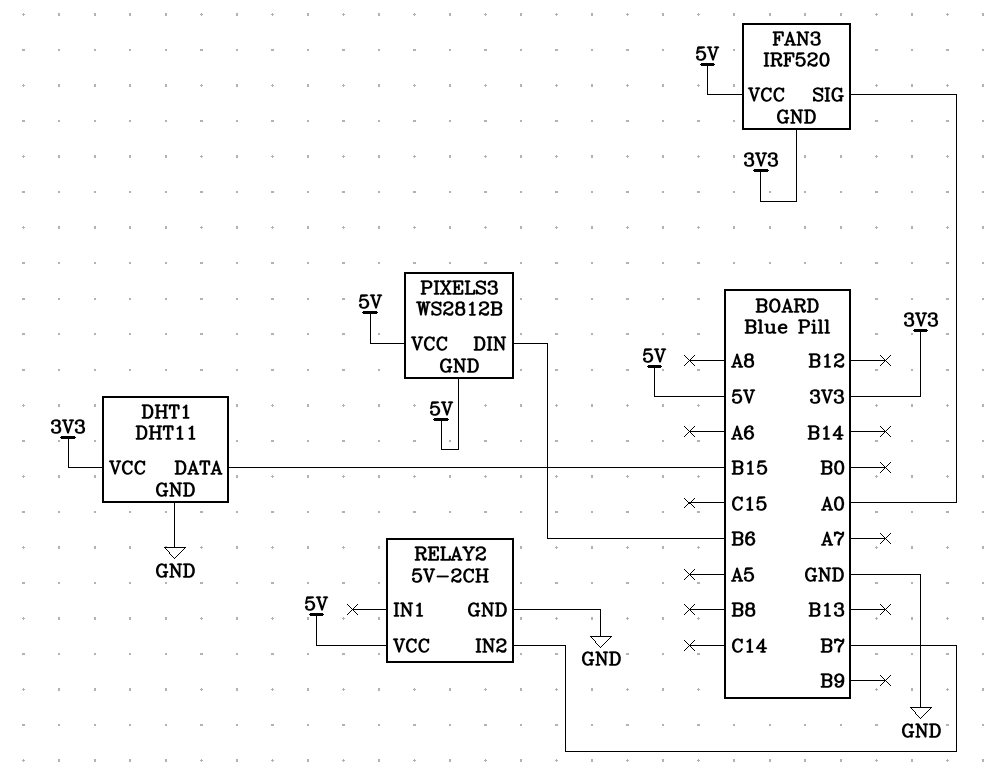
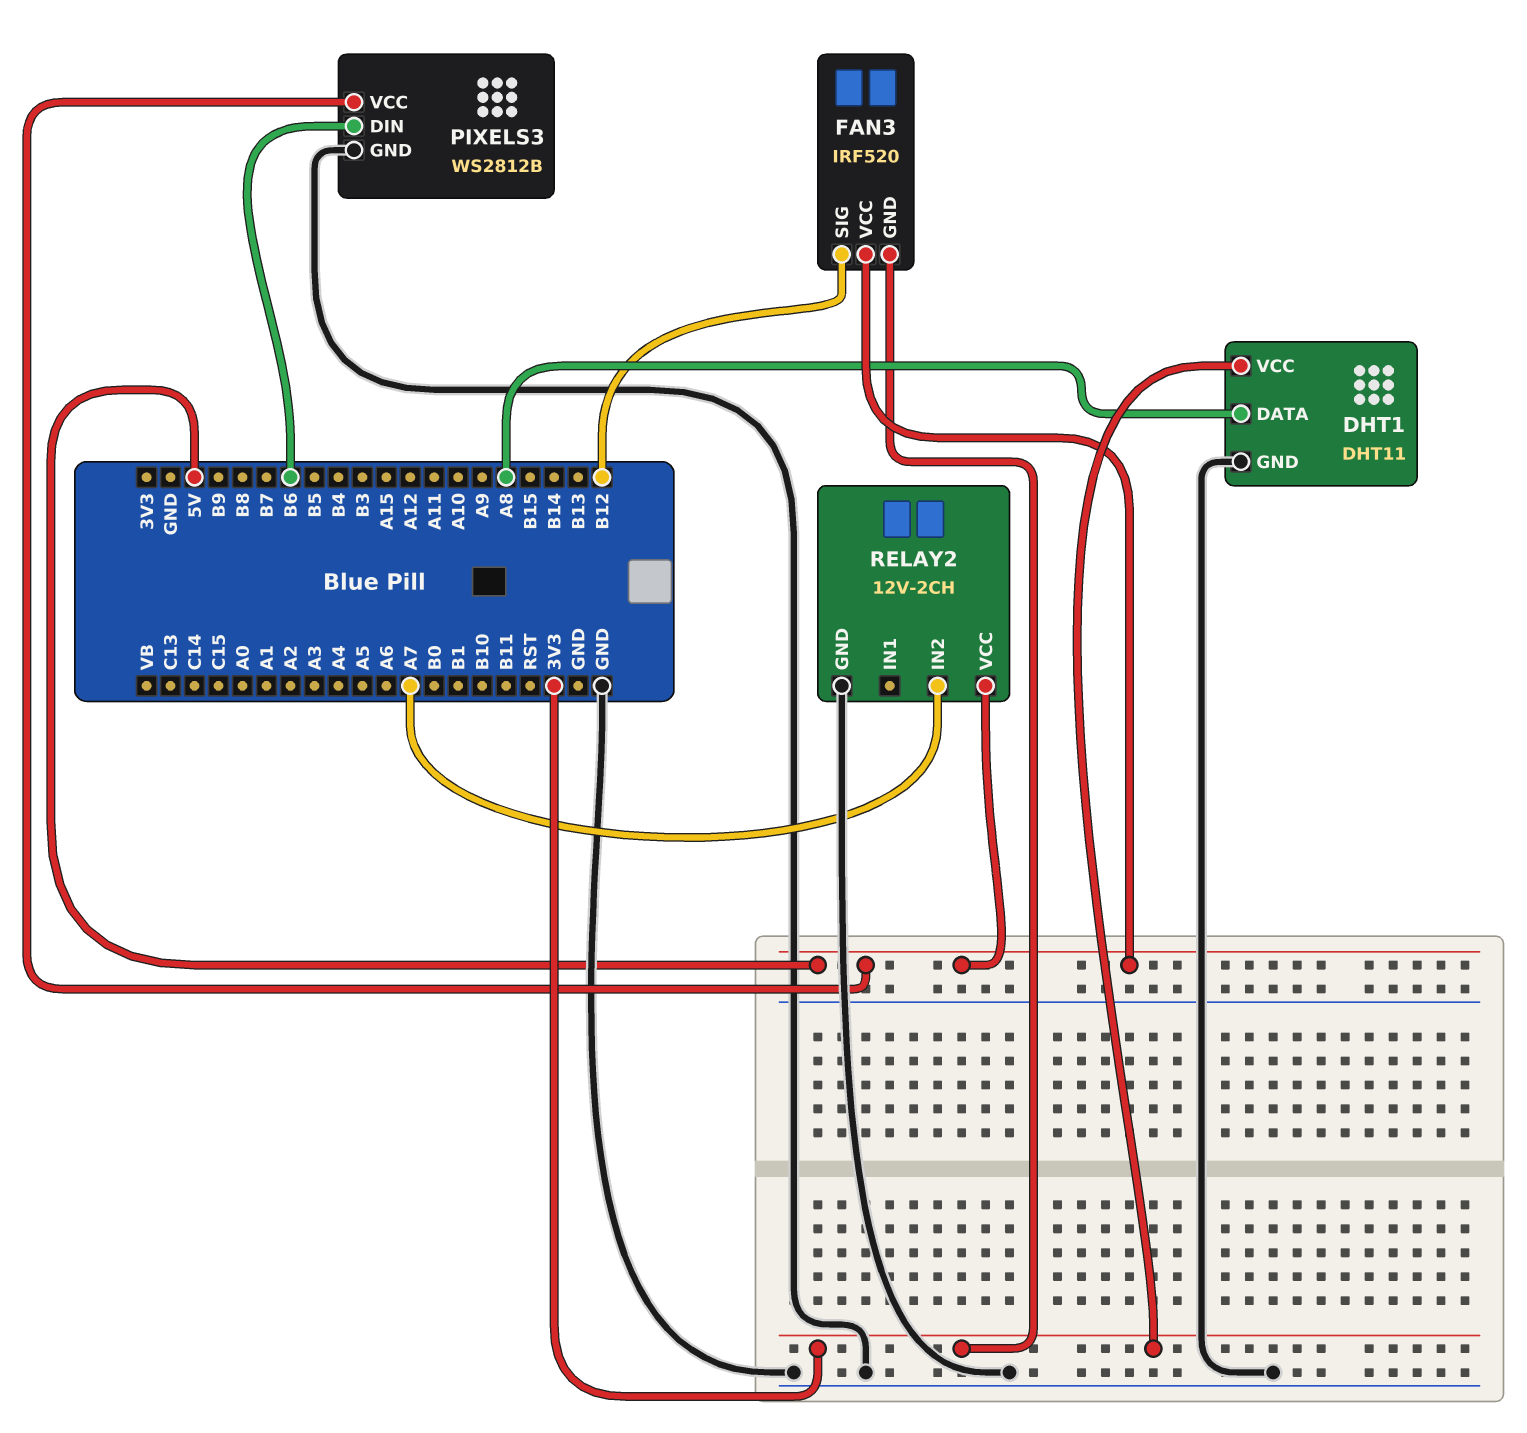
DHT1 pin DATA: B15 -> A8
FAN3 pin SIG: A0 -> B12
PIXELS3 pin GND: 5V -> GND
RELAY2: 5V-2CH -> 12V-2CH
RELAY2 pin IN2: B7 -> A7

